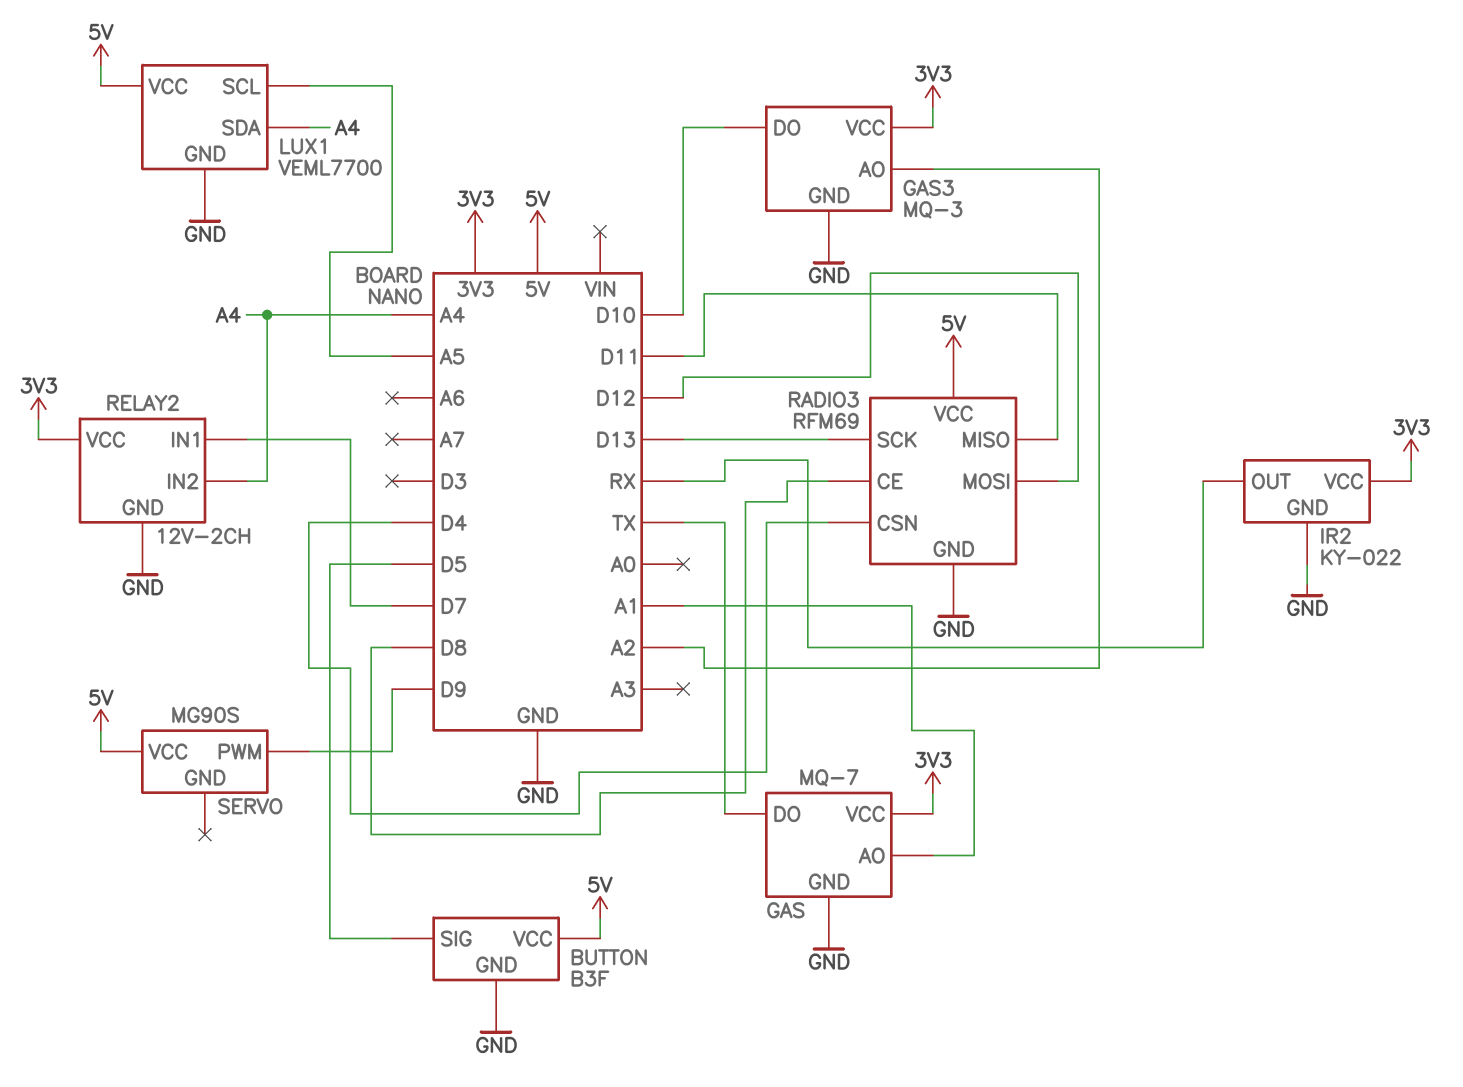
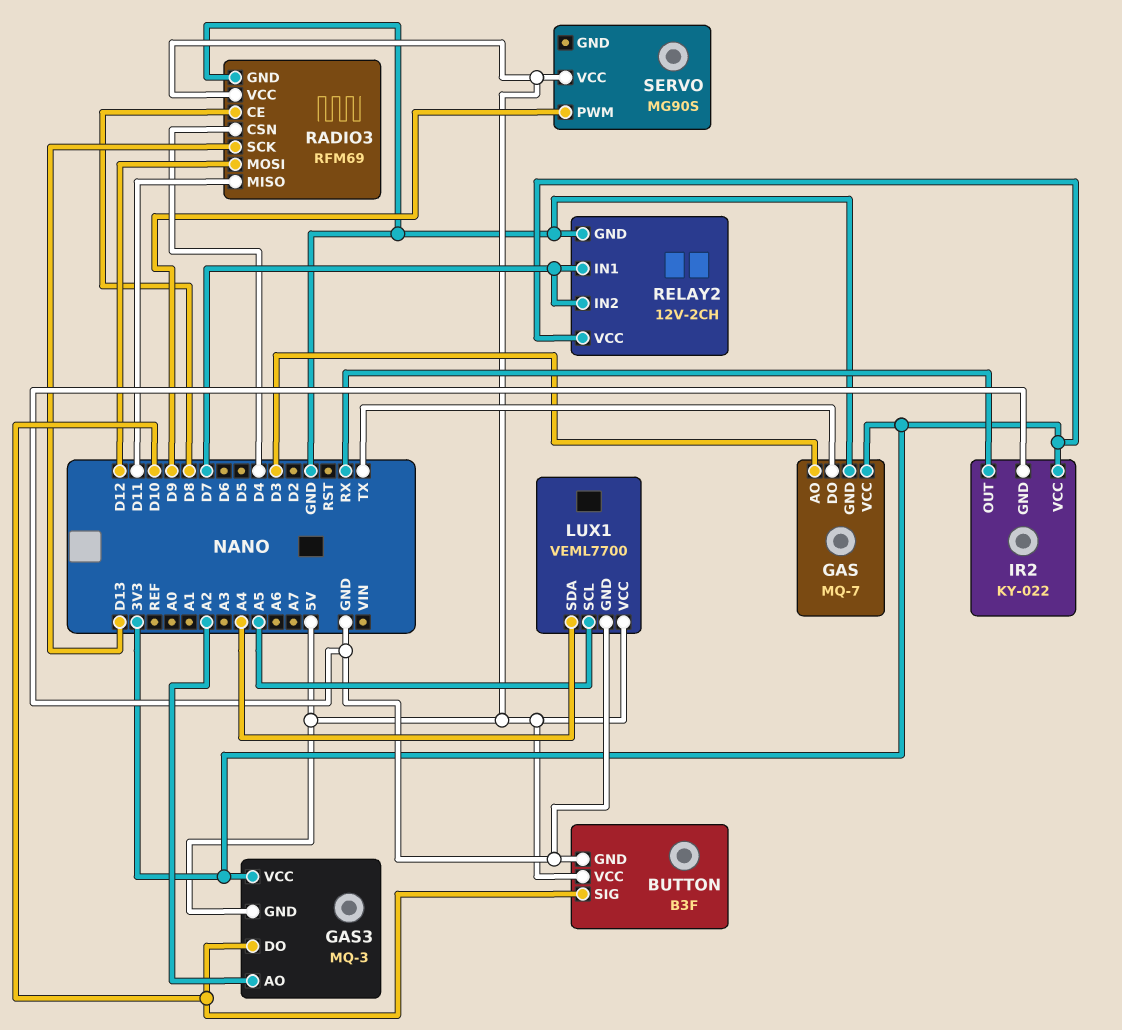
BUTTON pin SIG: D5 -> D10
GAS pin AO: A1 -> D3
GAS3 pin GND: GND -> 5V
RELAY2 pin IN2: A4 -> D7

